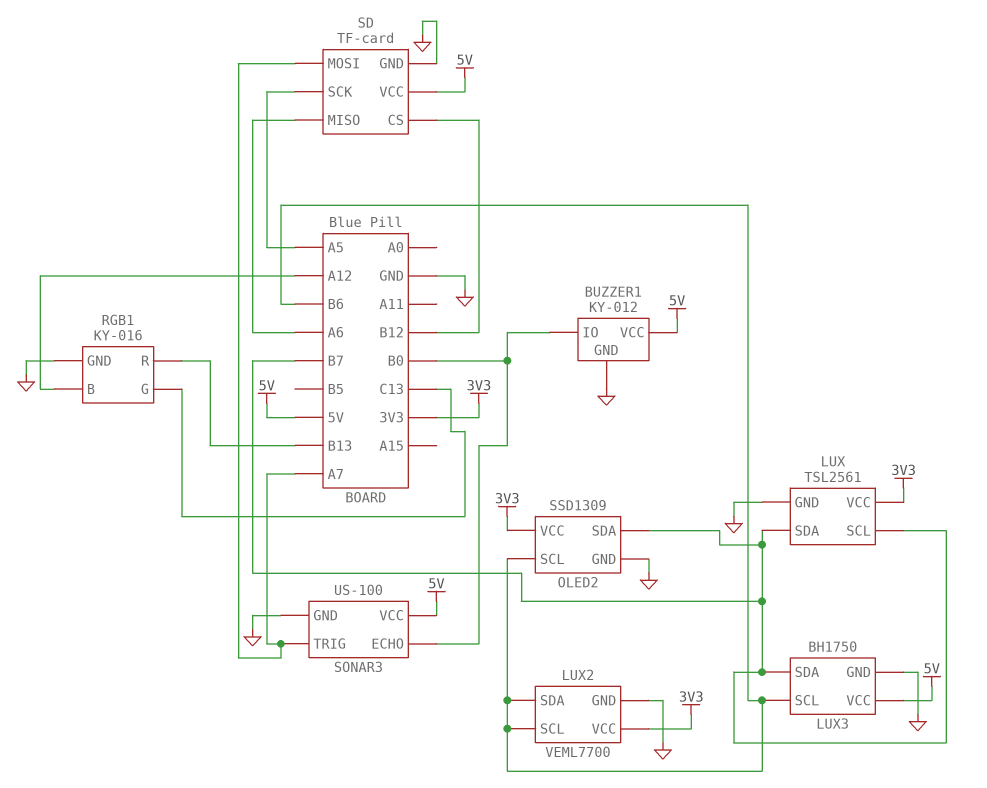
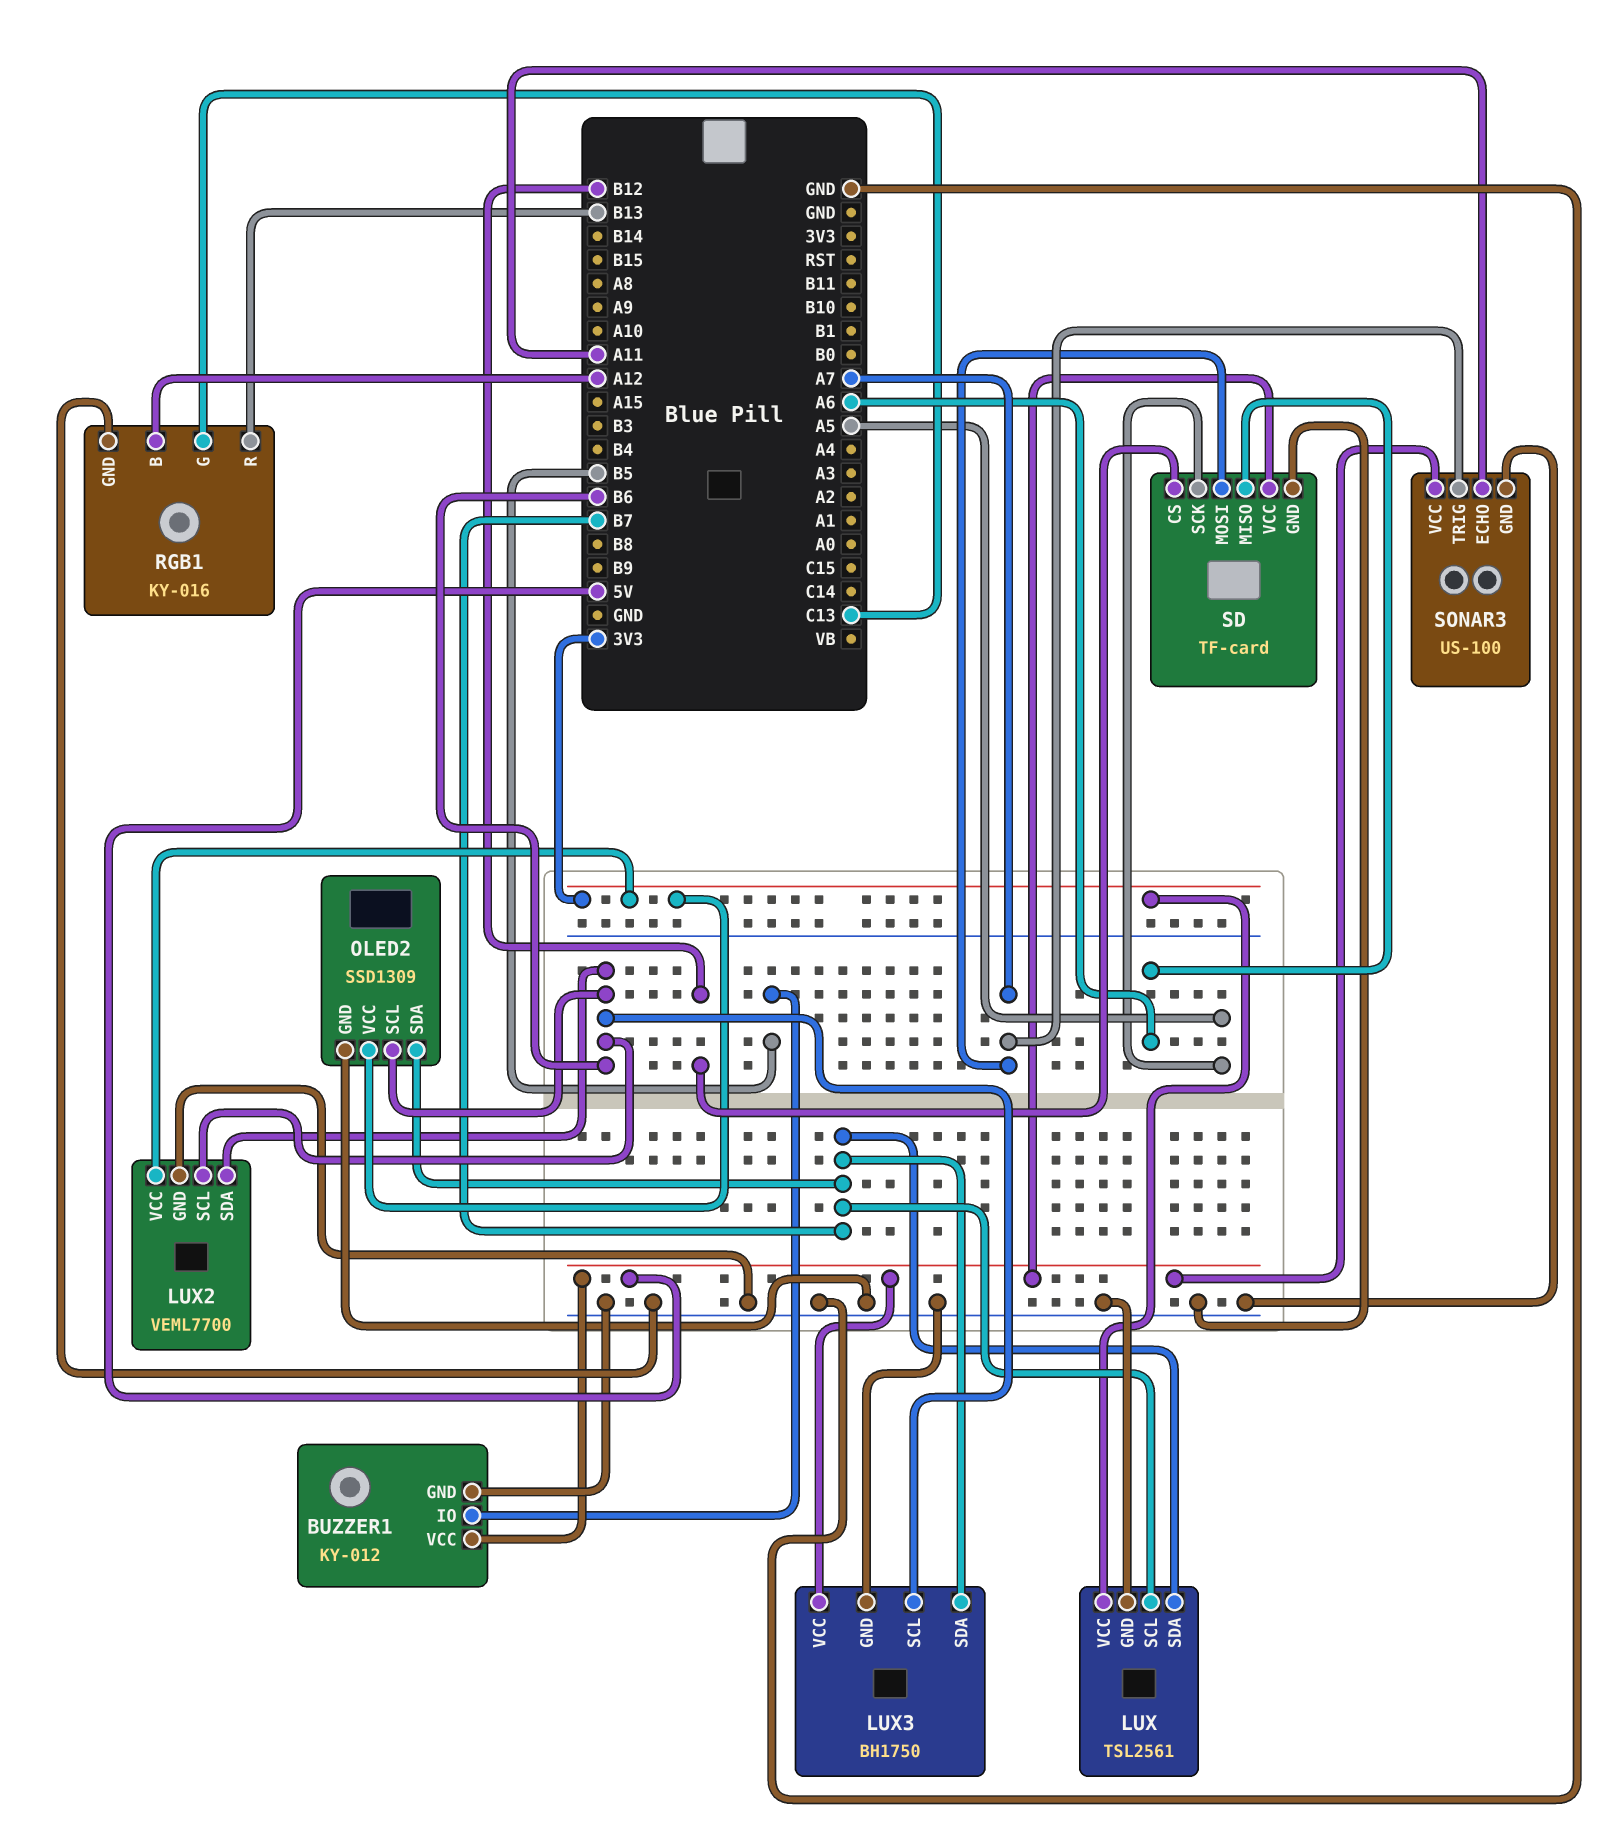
BUZZER1 pin IO: B0 -> B5
SONAR3 pin ECHO: B0 -> A11

